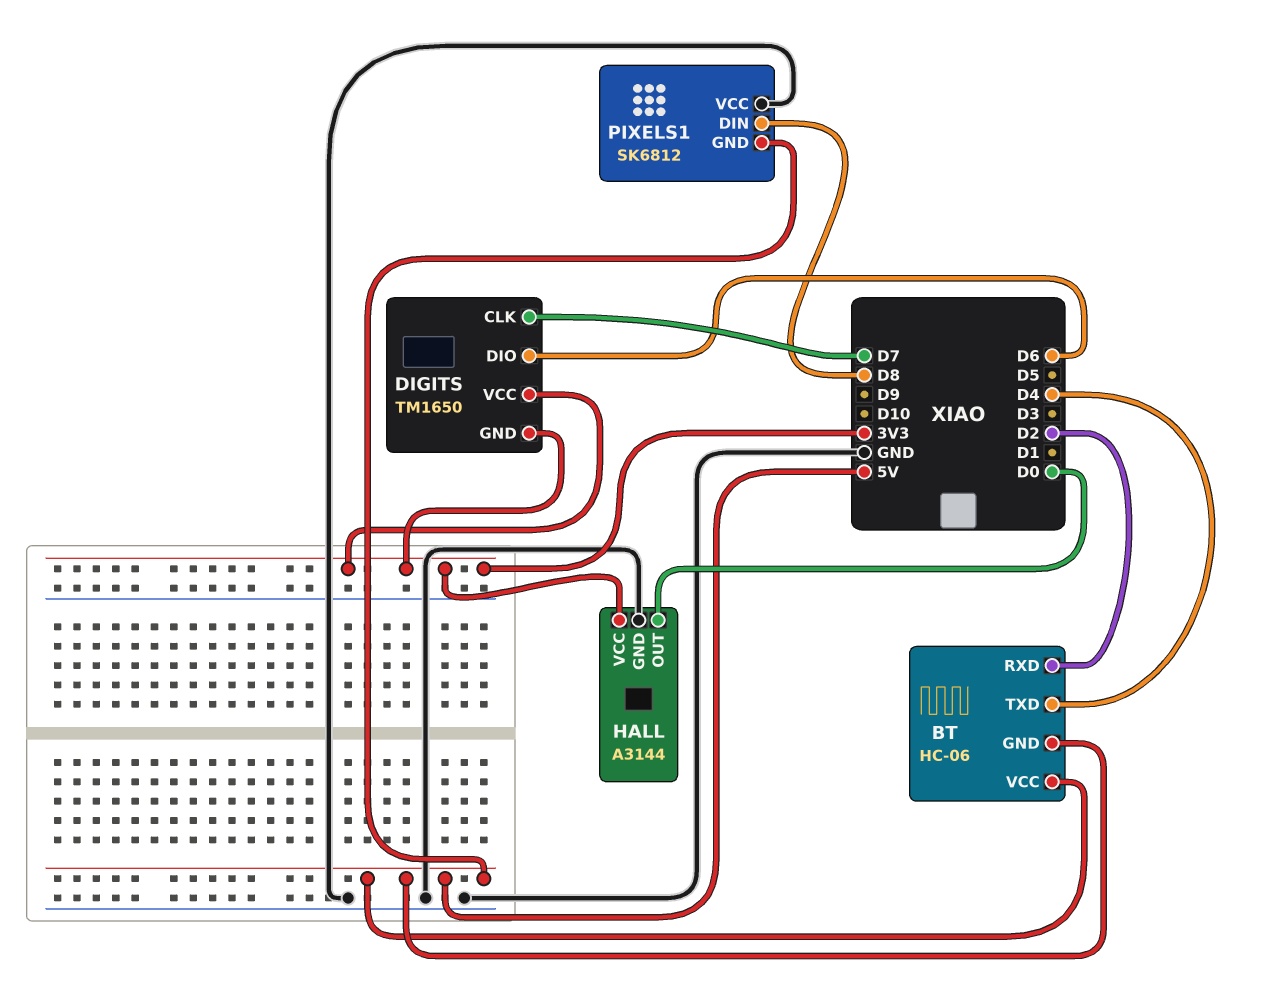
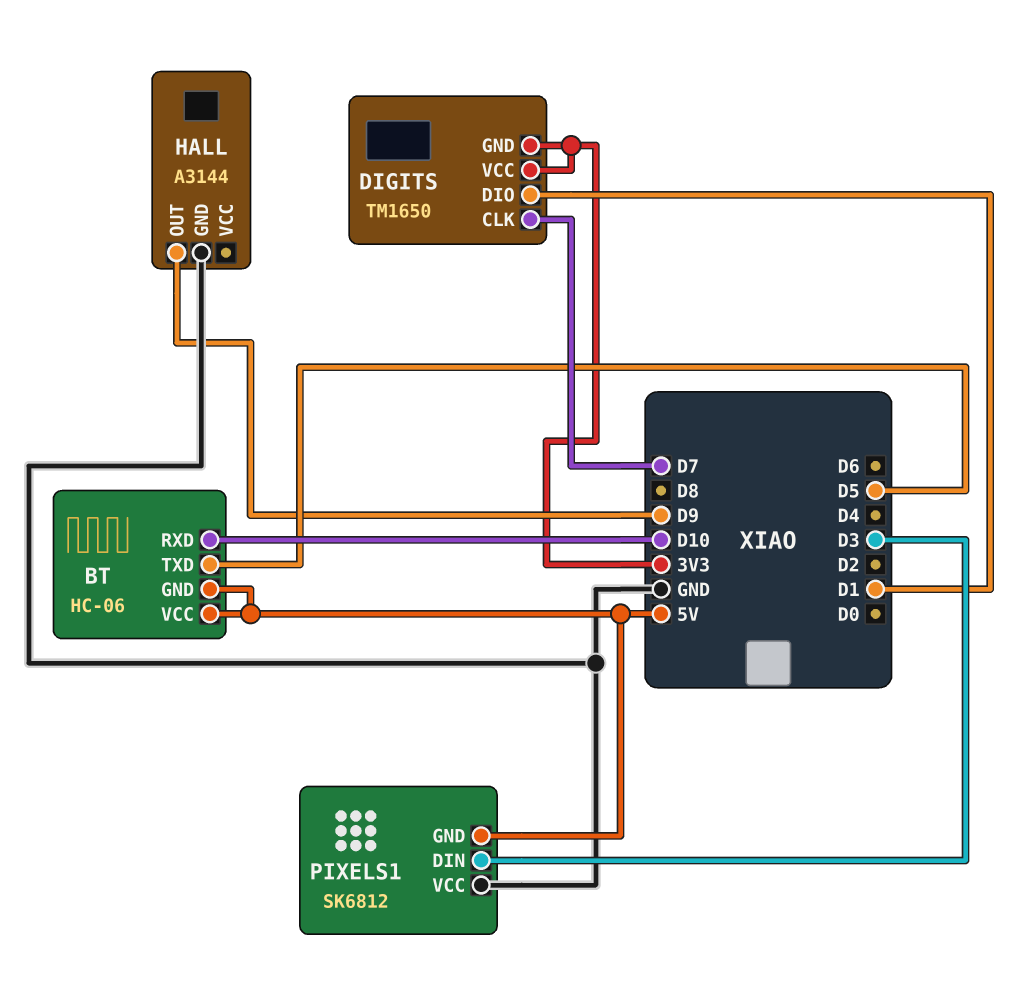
BT pin RXD: D2 -> D10
BT pin TXD: D4 -> D5
DIGITS pin DIO: D6 -> D1
HALL pin OUT: D0 -> D9
HALL pin VCC: 3V3 -> none
PIXELS1 pin DIN: D8 -> D3

